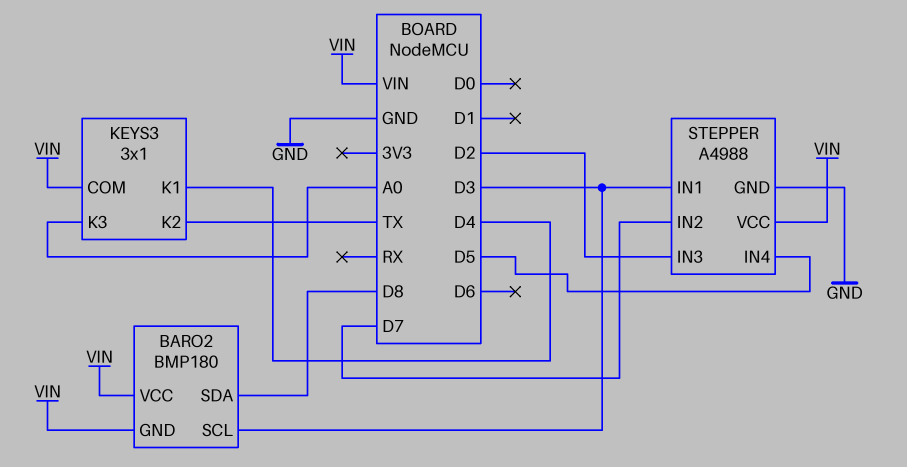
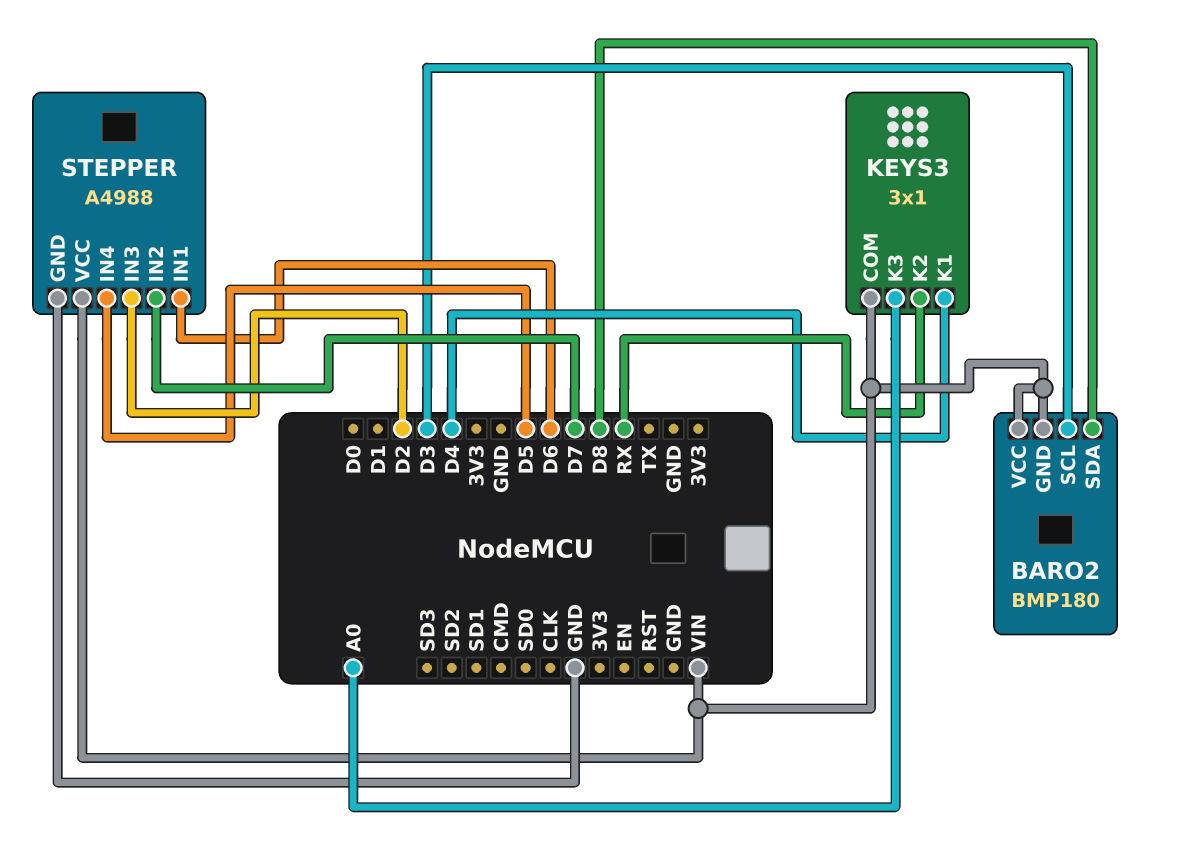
KEYS3 pin K2: TX -> RX
STEPPER pin IN1: D3 -> D6

